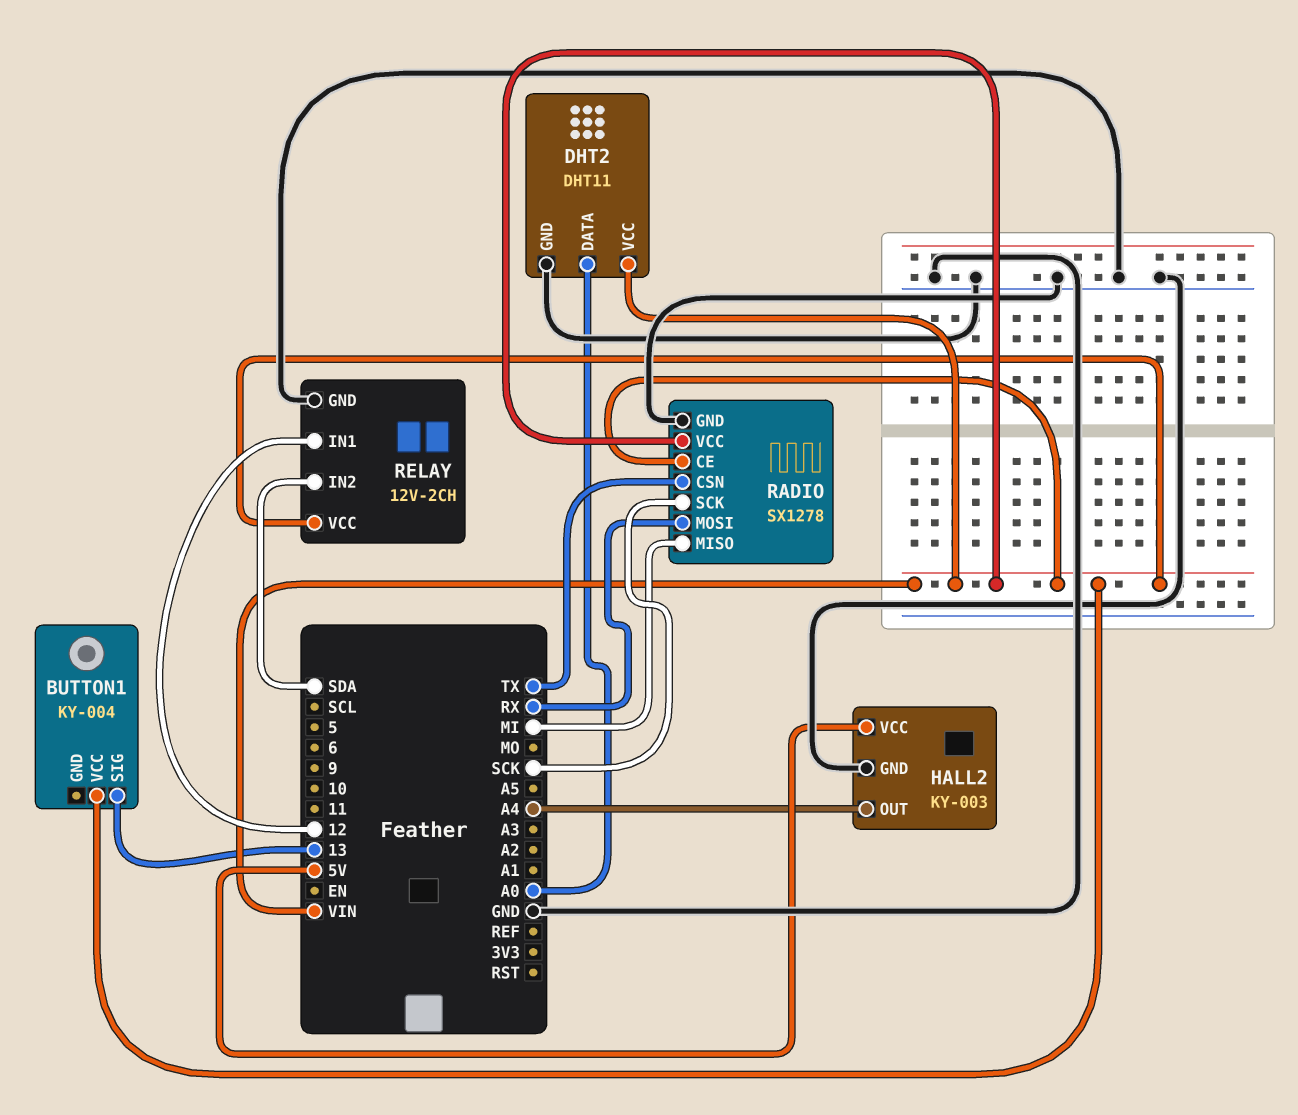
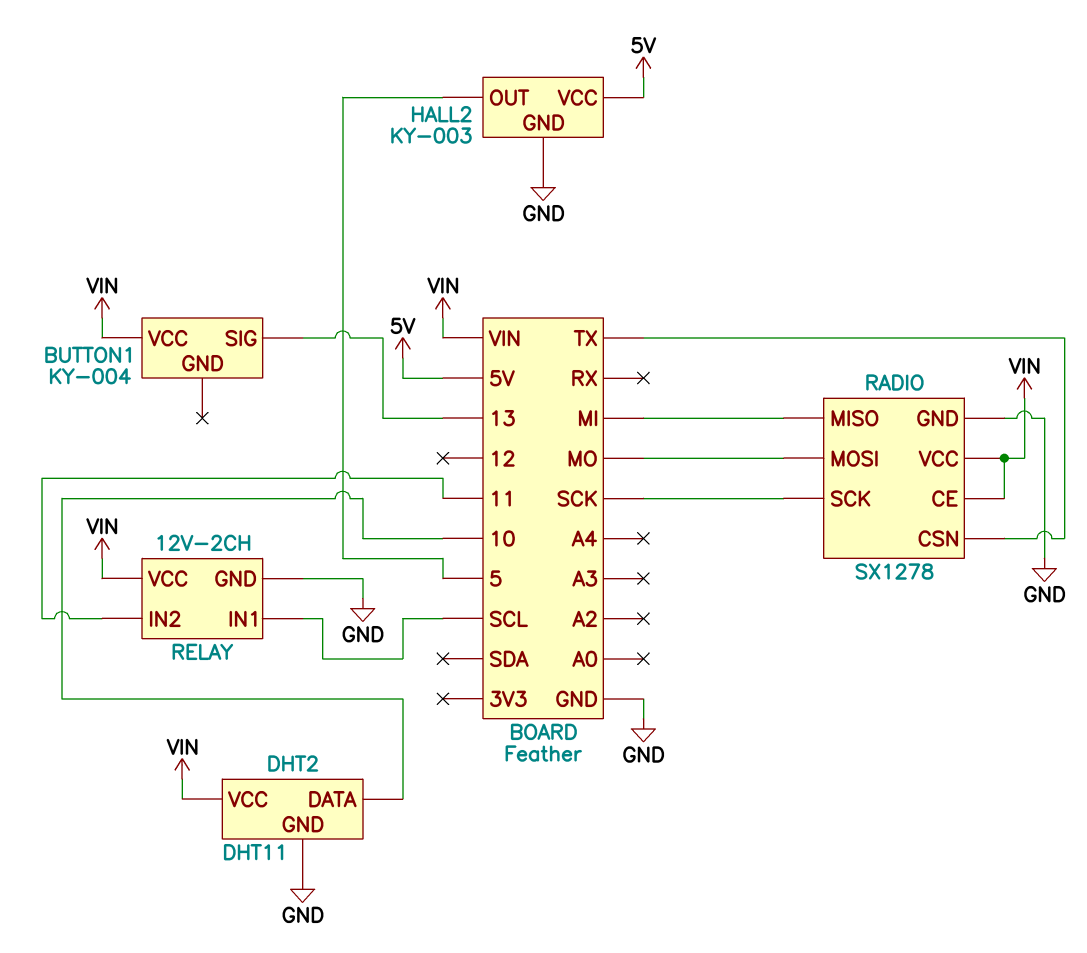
DHT2 pin DATA: A0 -> 10
HALL2 pin OUT: A4 -> 5
RADIO pin MOSI: RX -> MO
RELAY pin IN1: 12 -> SCL
RELAY pin IN2: SDA -> 11

